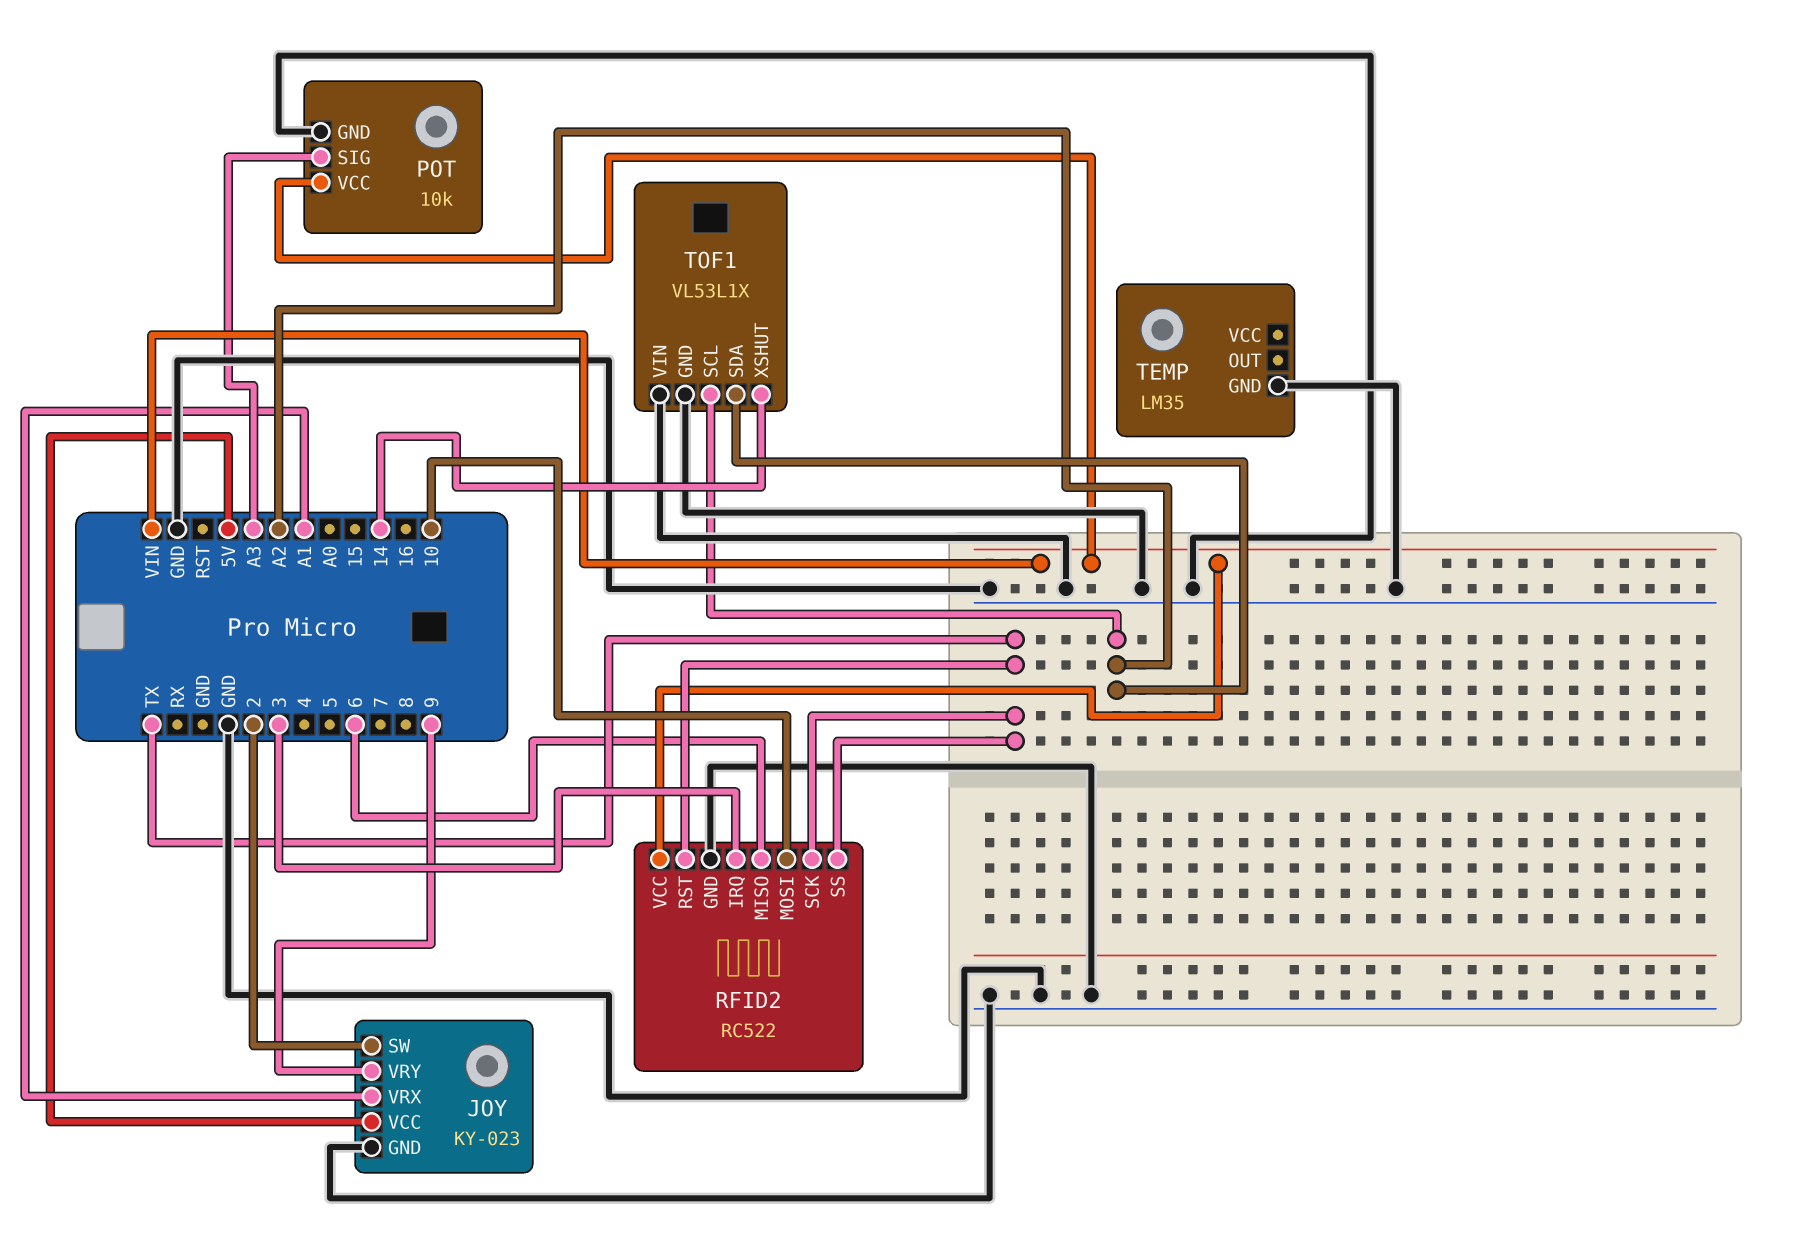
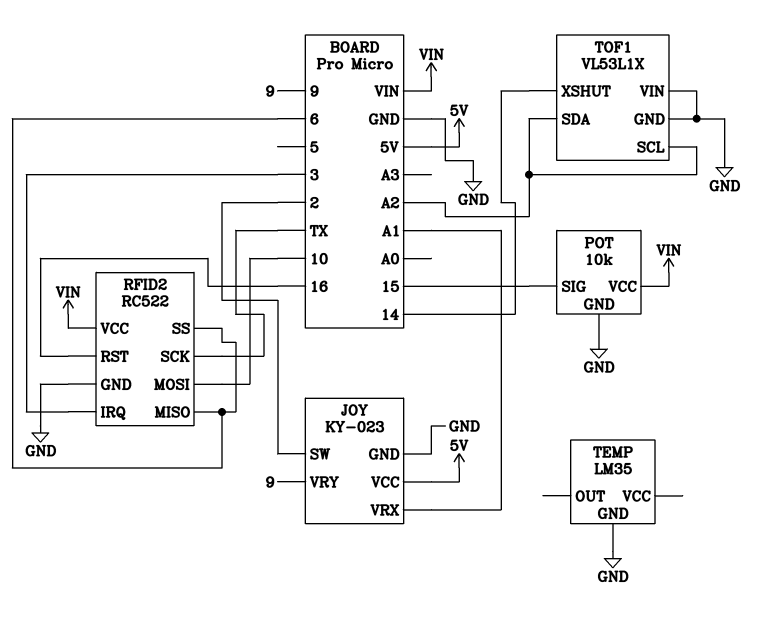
POT pin SIG: A3 -> 15
RFID2 pin RST: TX -> 16
RFID2 pin SS: TX -> 6

